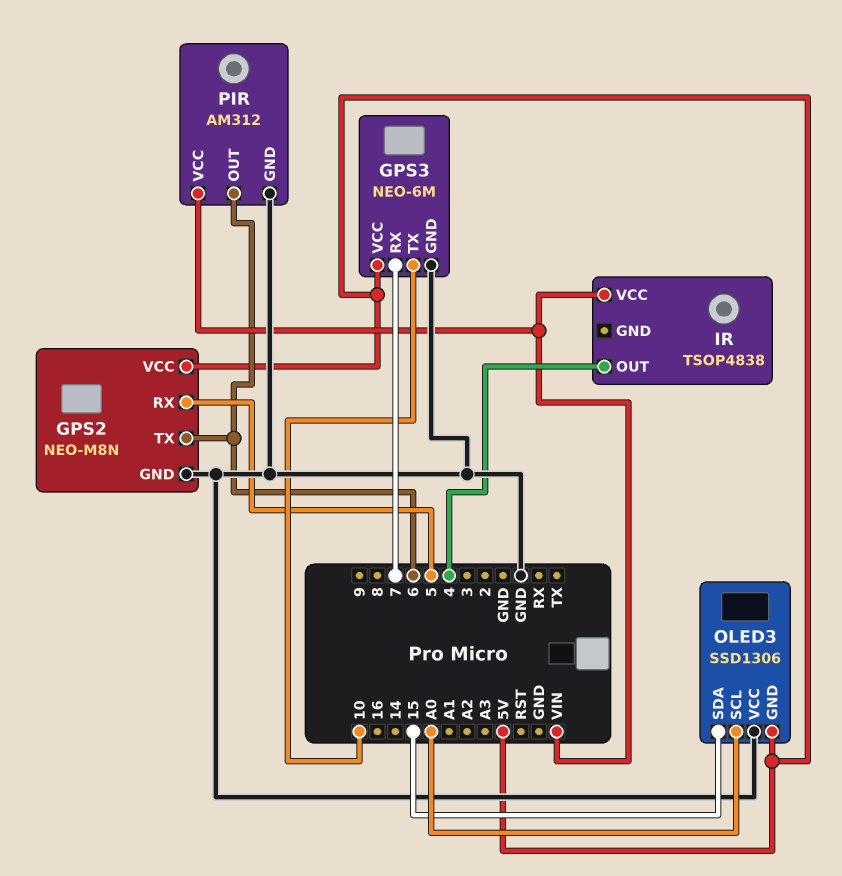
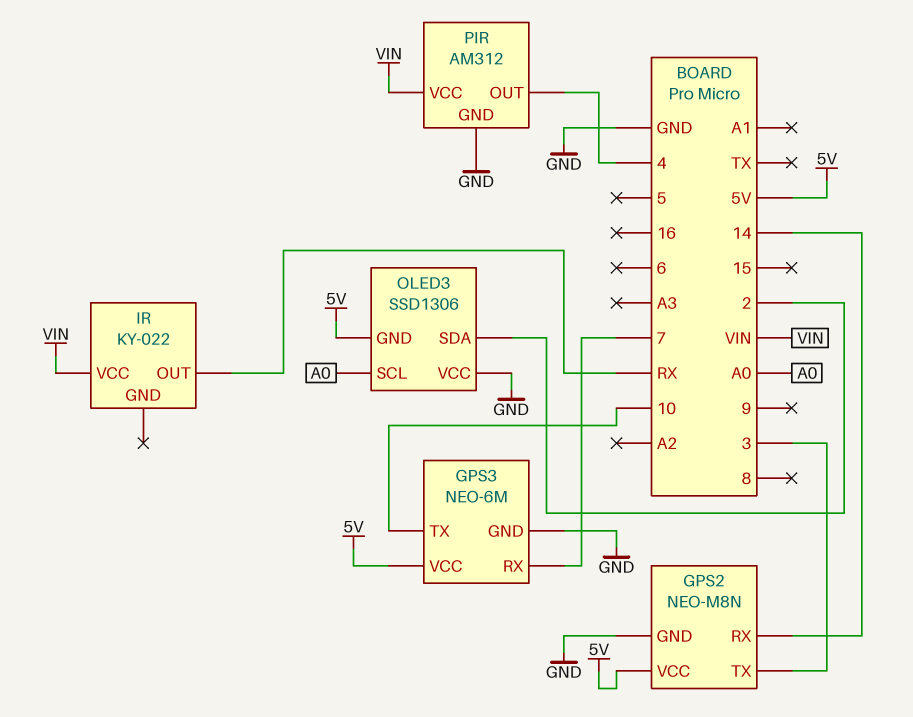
GPS2 pin RX: 5 -> 14
GPS2 pin TX: 6 -> 3
IR: TSOP4838 -> KY-022
IR pin OUT: 4 -> RX
OLED3 pin SDA: 15 -> 2
PIR pin OUT: 6 -> 4

